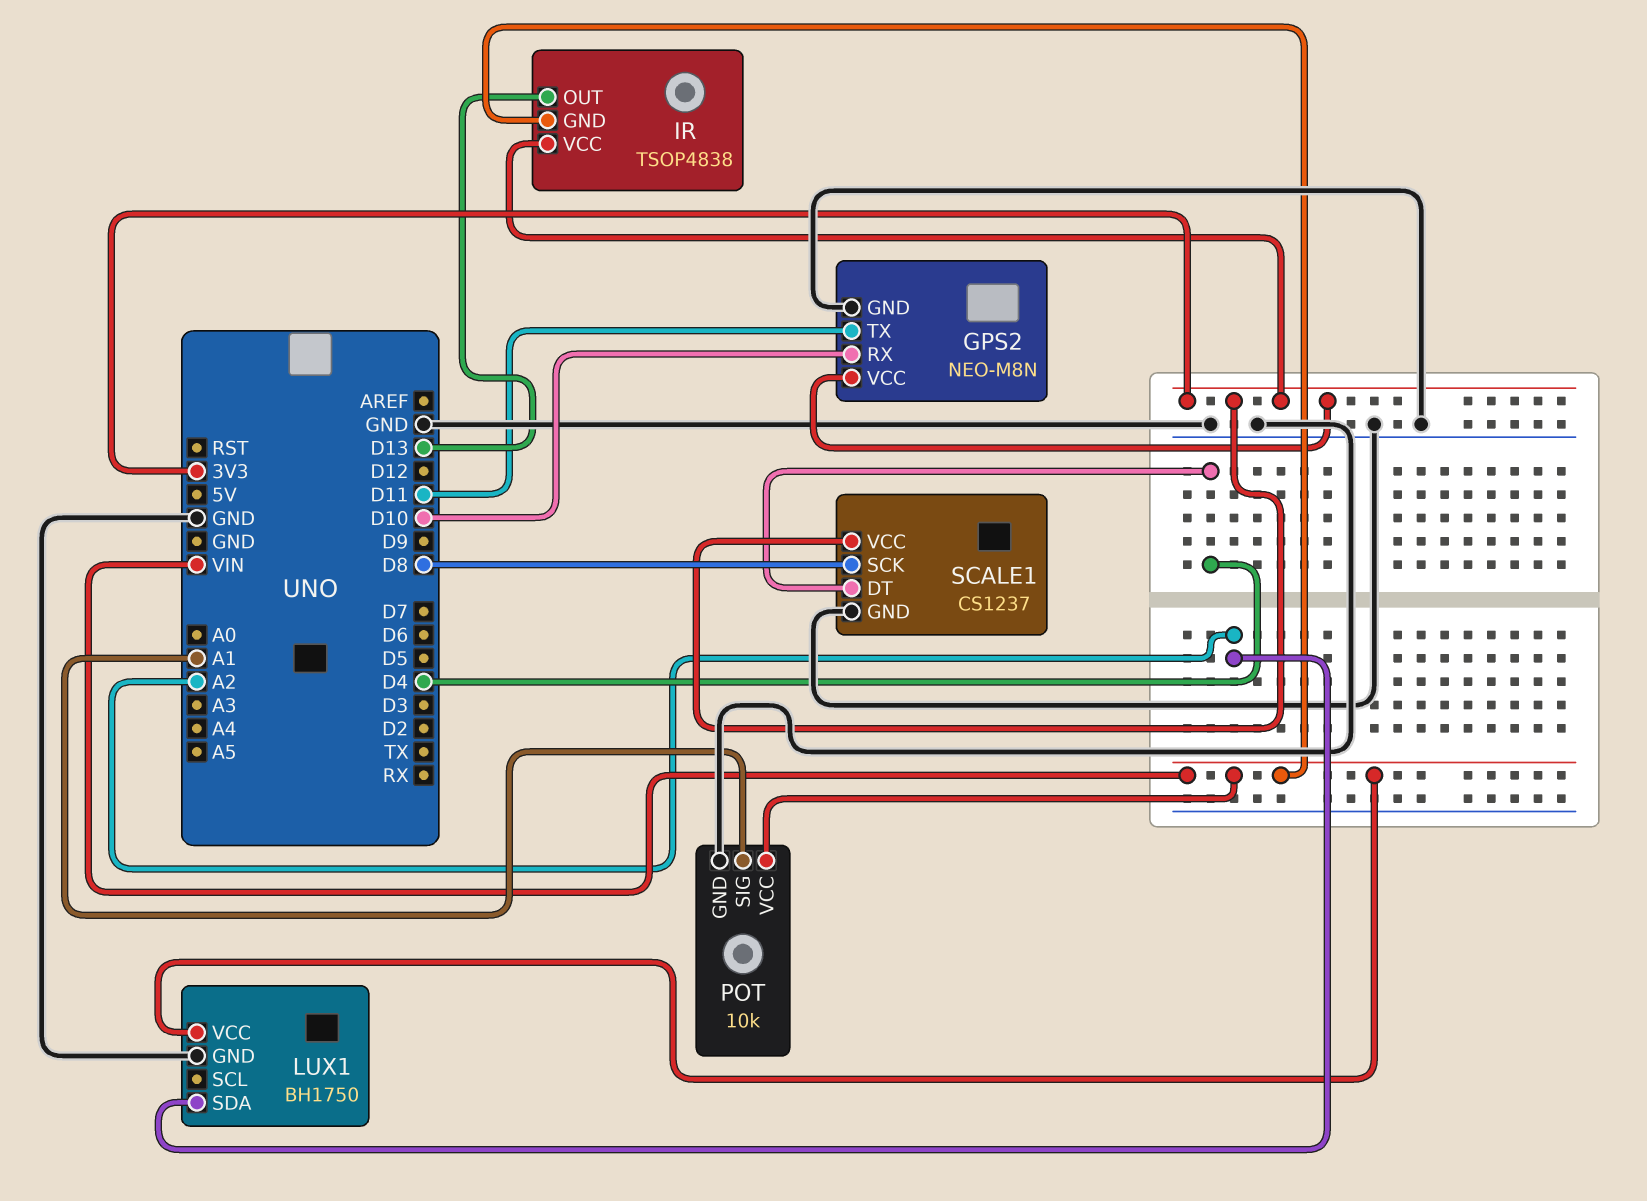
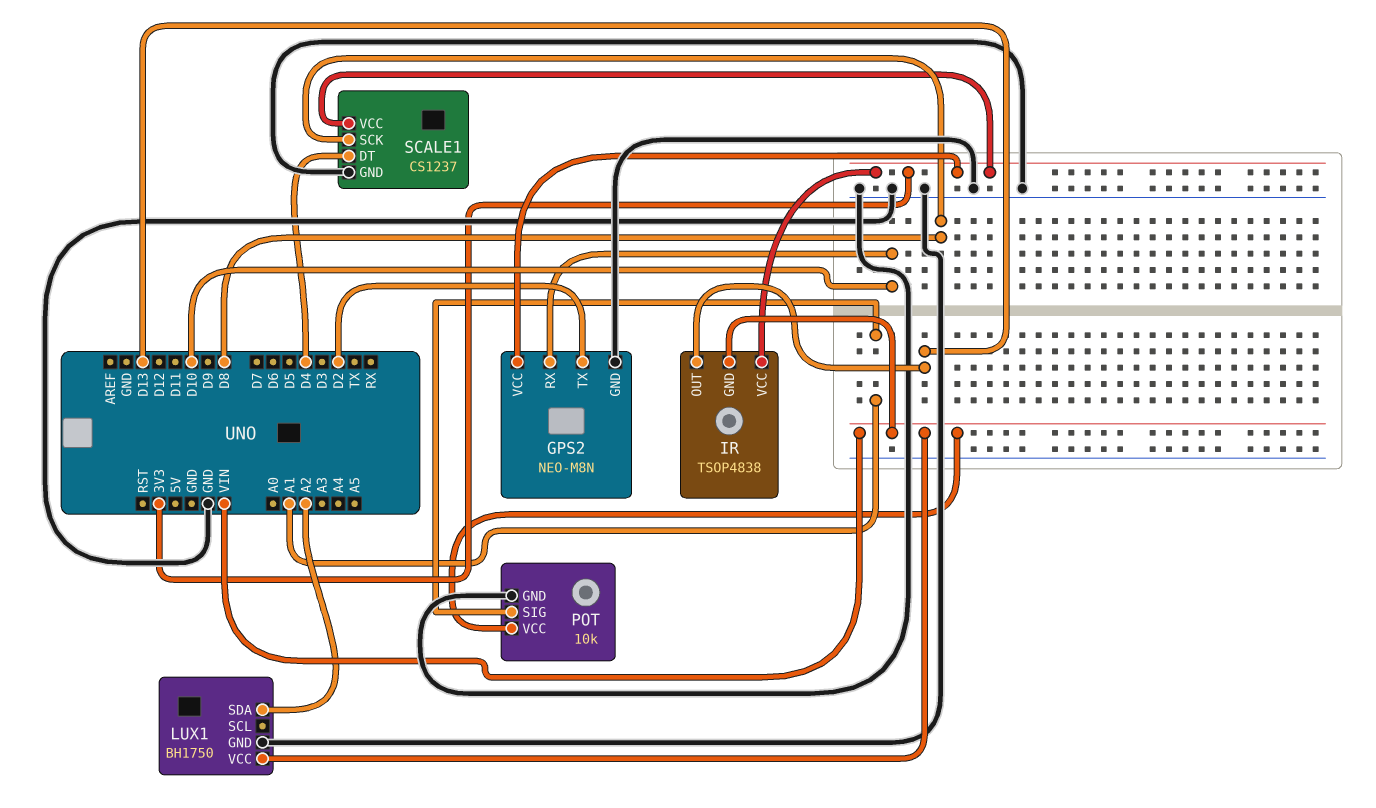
GPS2 pin TX: D11 -> D2

